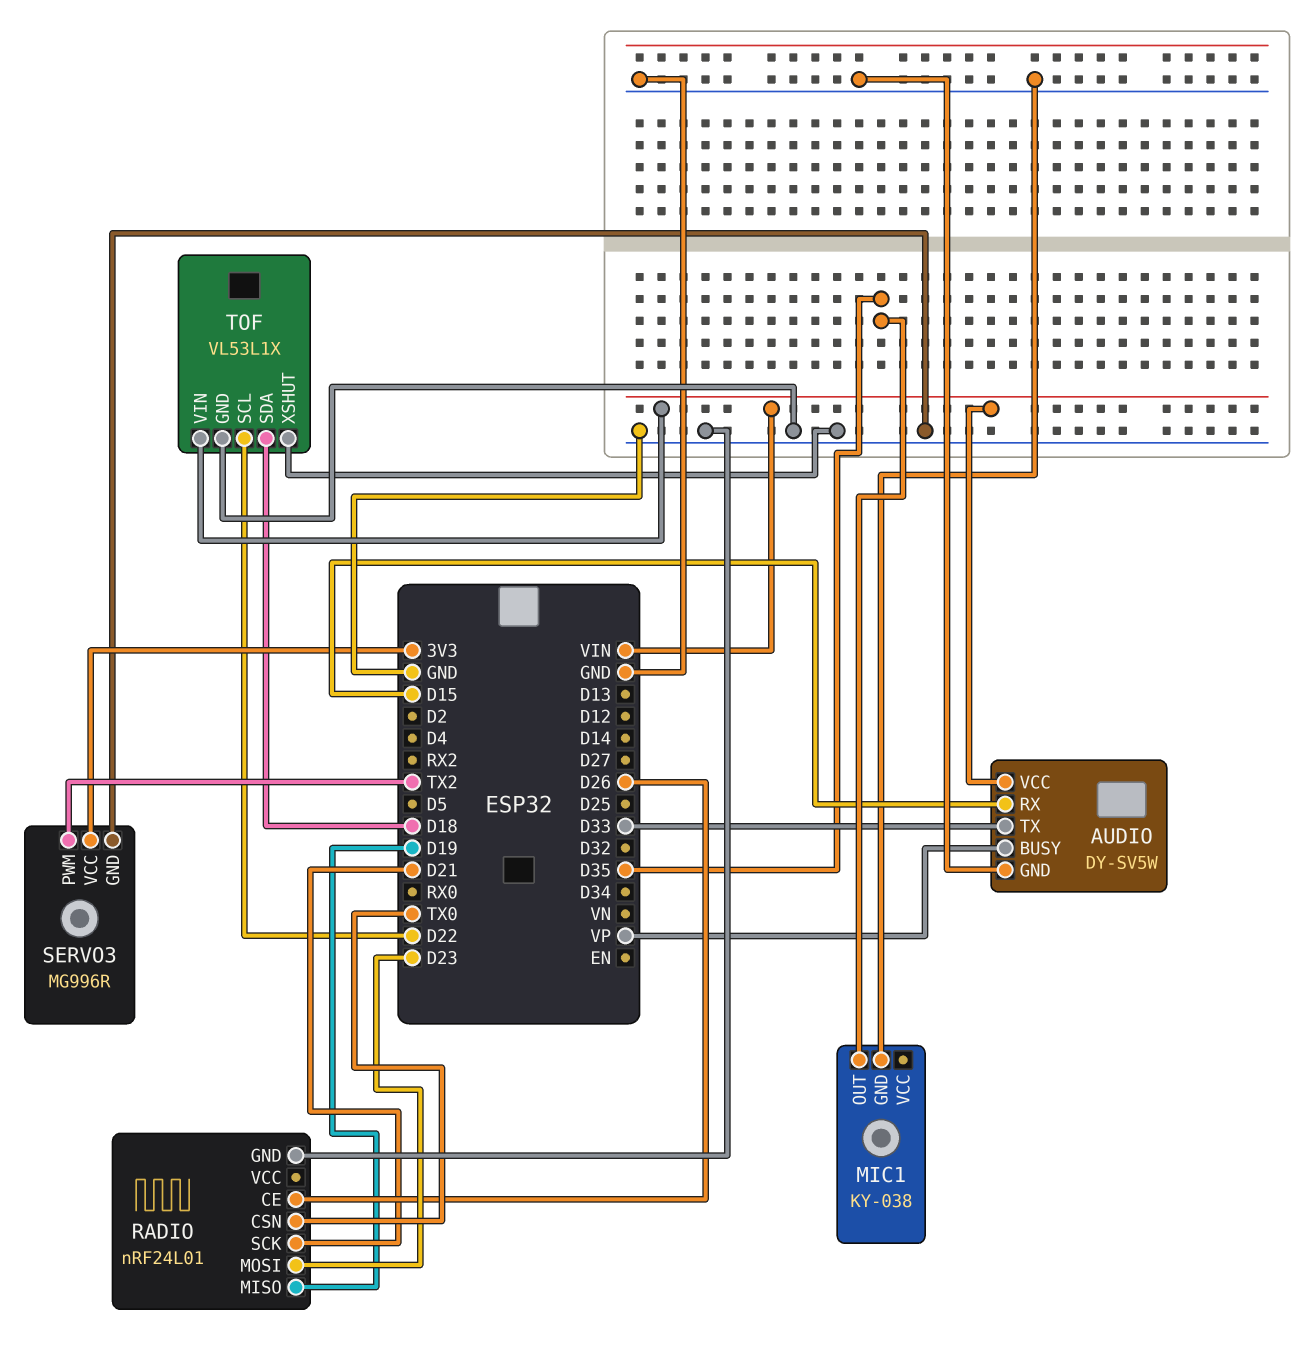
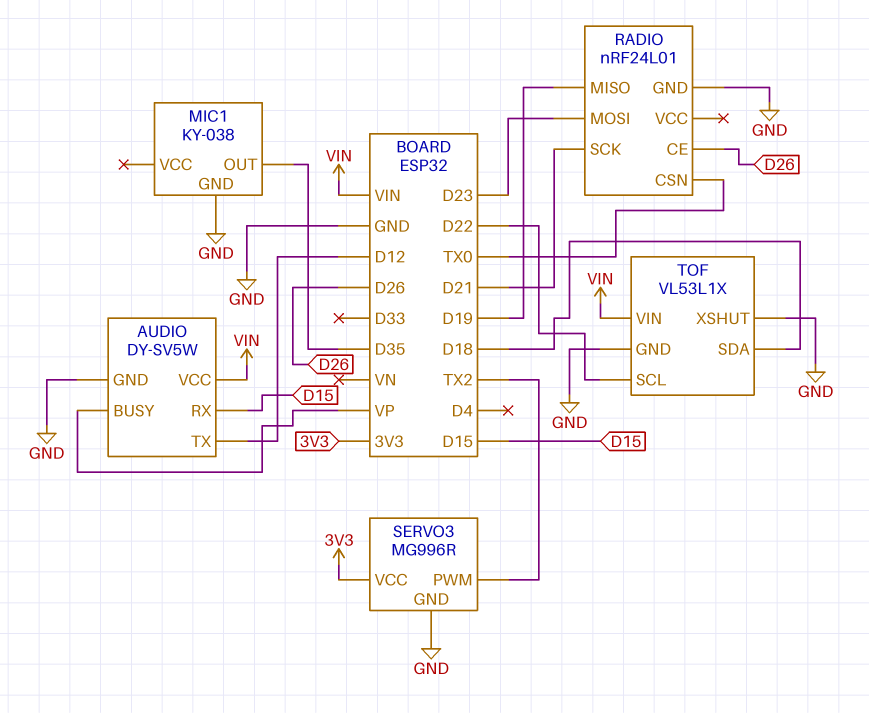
AUDIO pin TX: D33 -> D12

